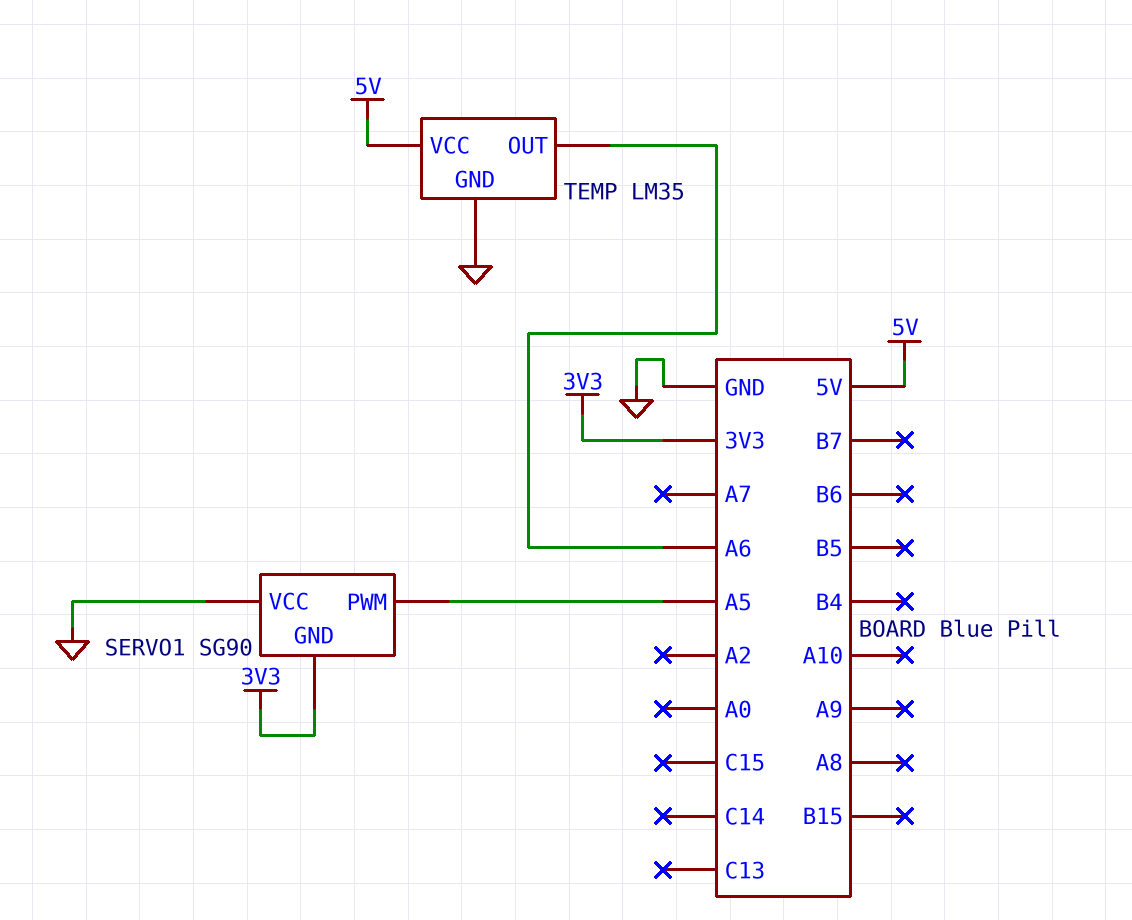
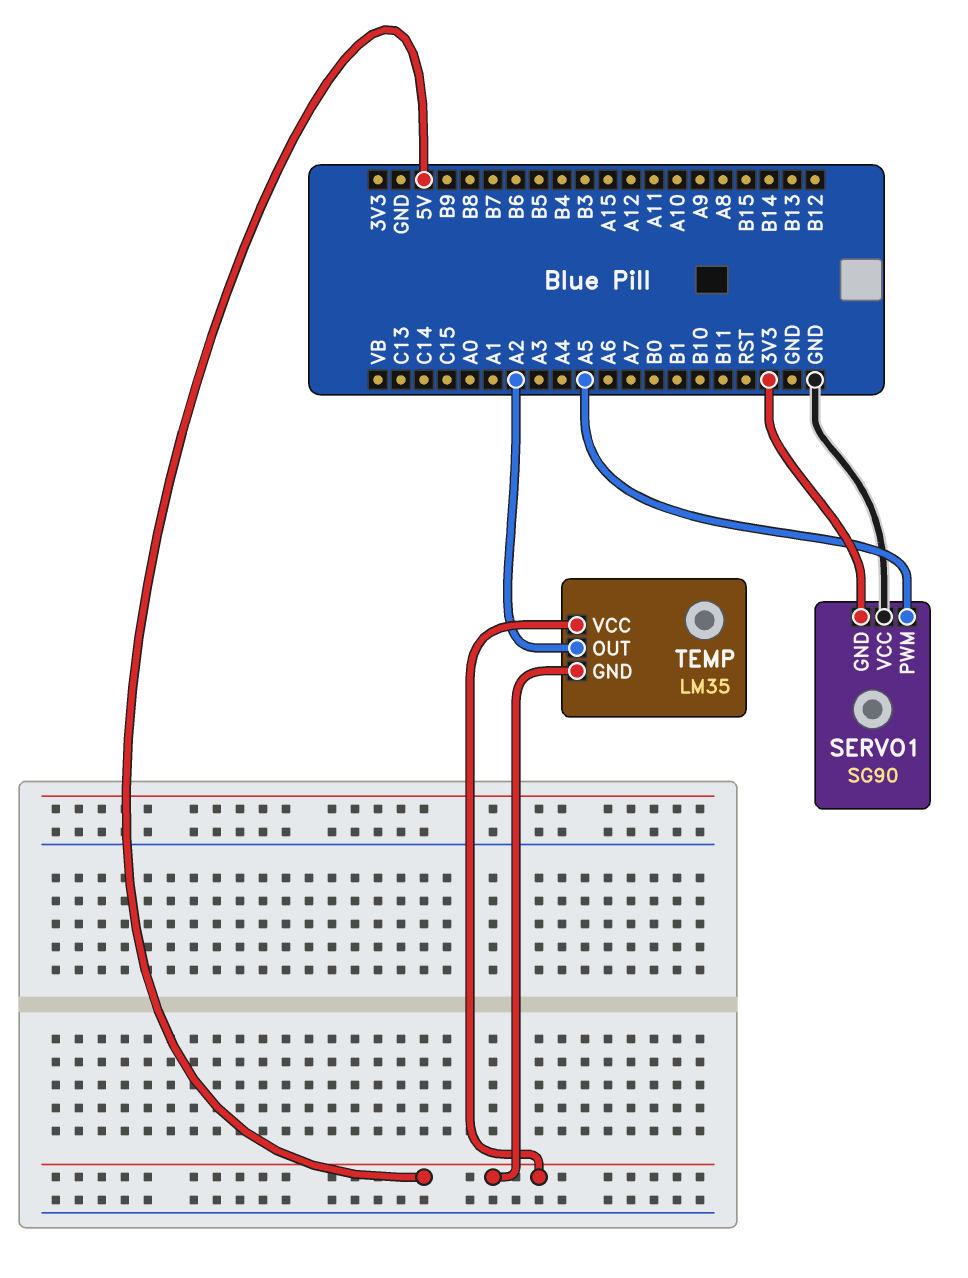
TEMP pin GND: GND -> 5V
TEMP pin OUT: A6 -> A2

